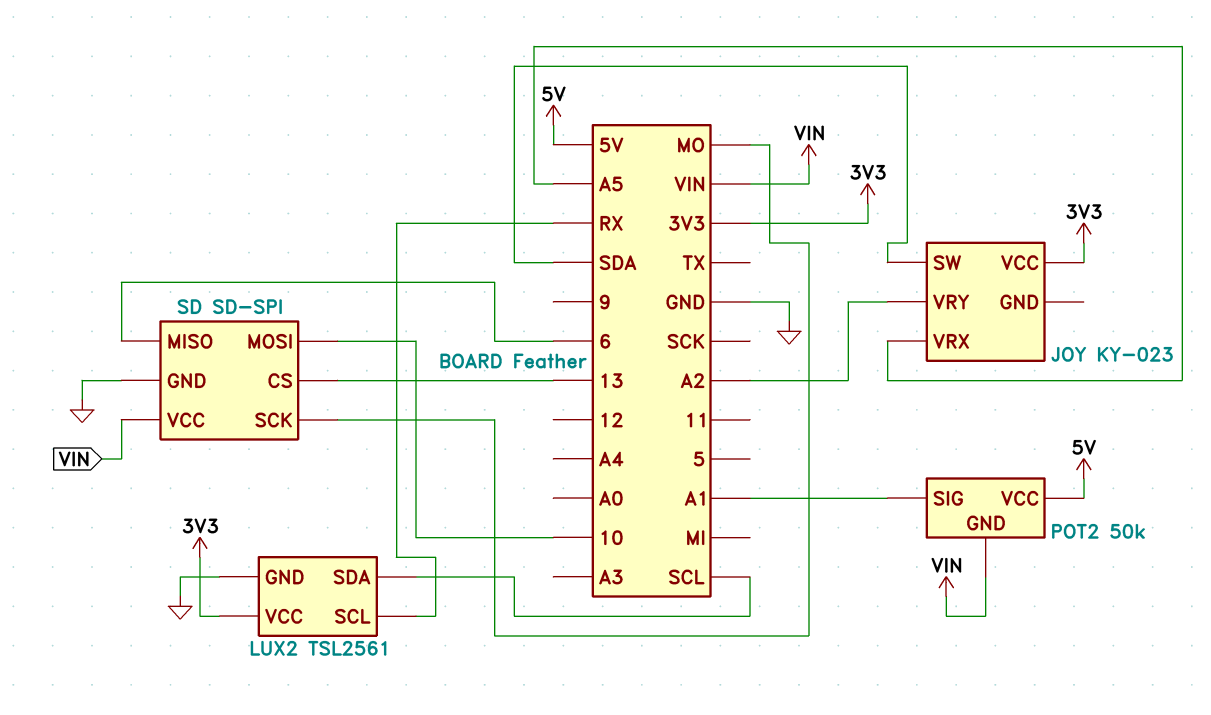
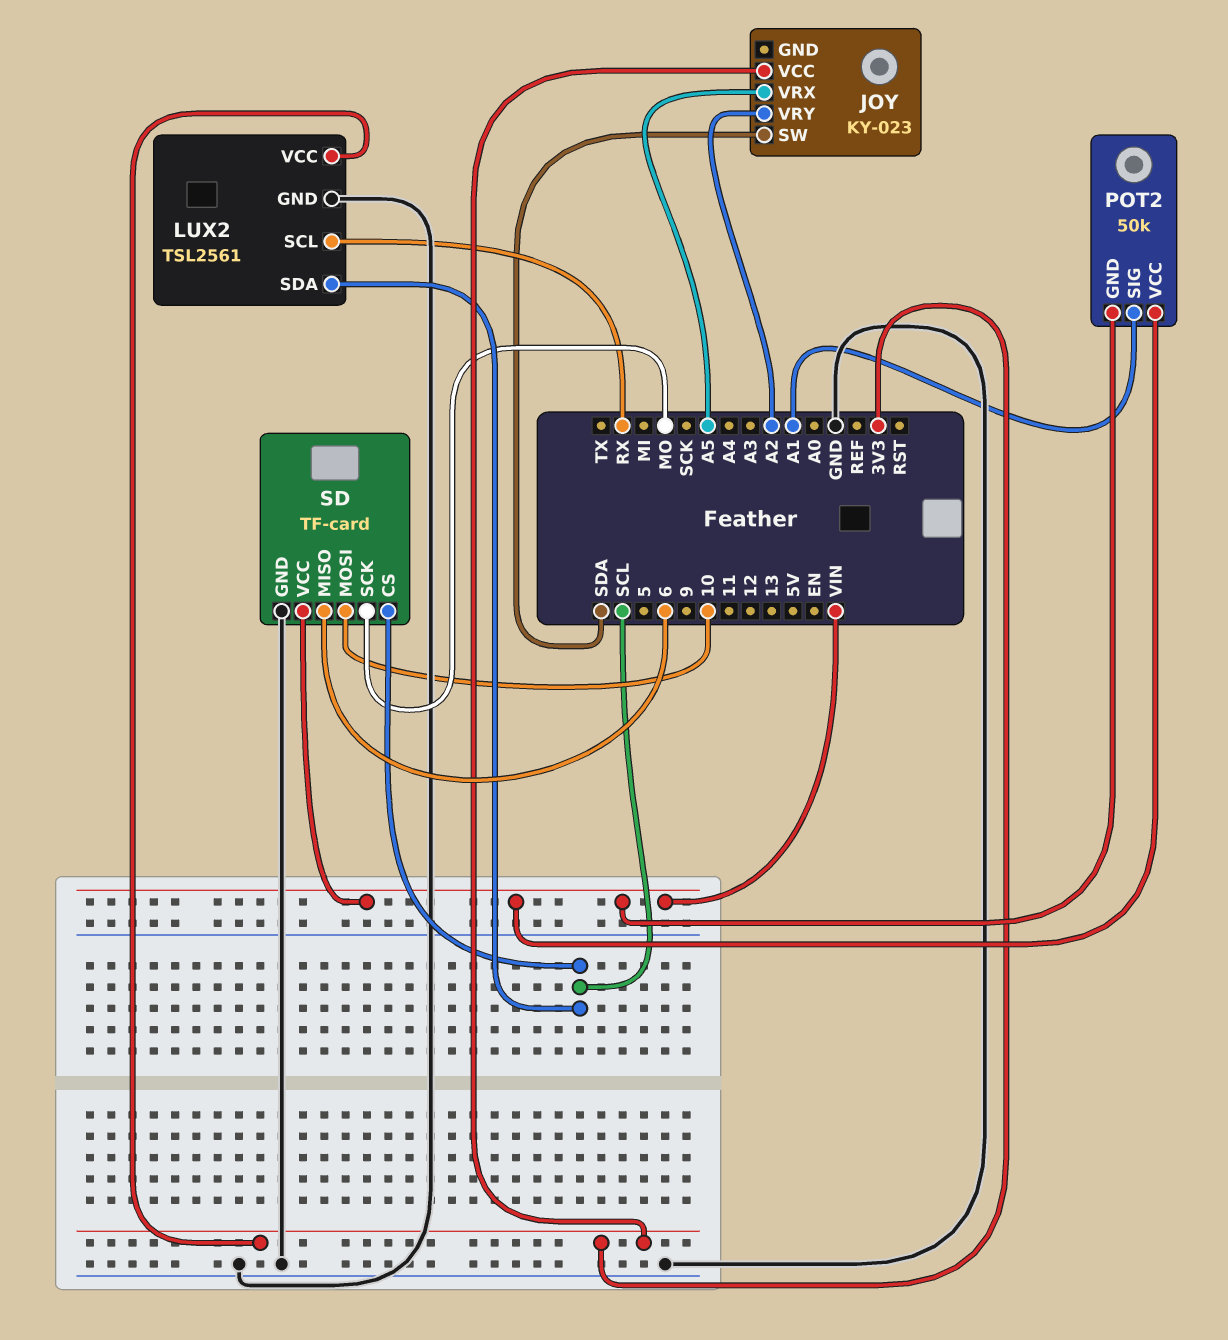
POT2 pin VCC: 5V -> VIN
SD: SD-SPI -> TF-card
SD pin CS: 13 -> SCL

